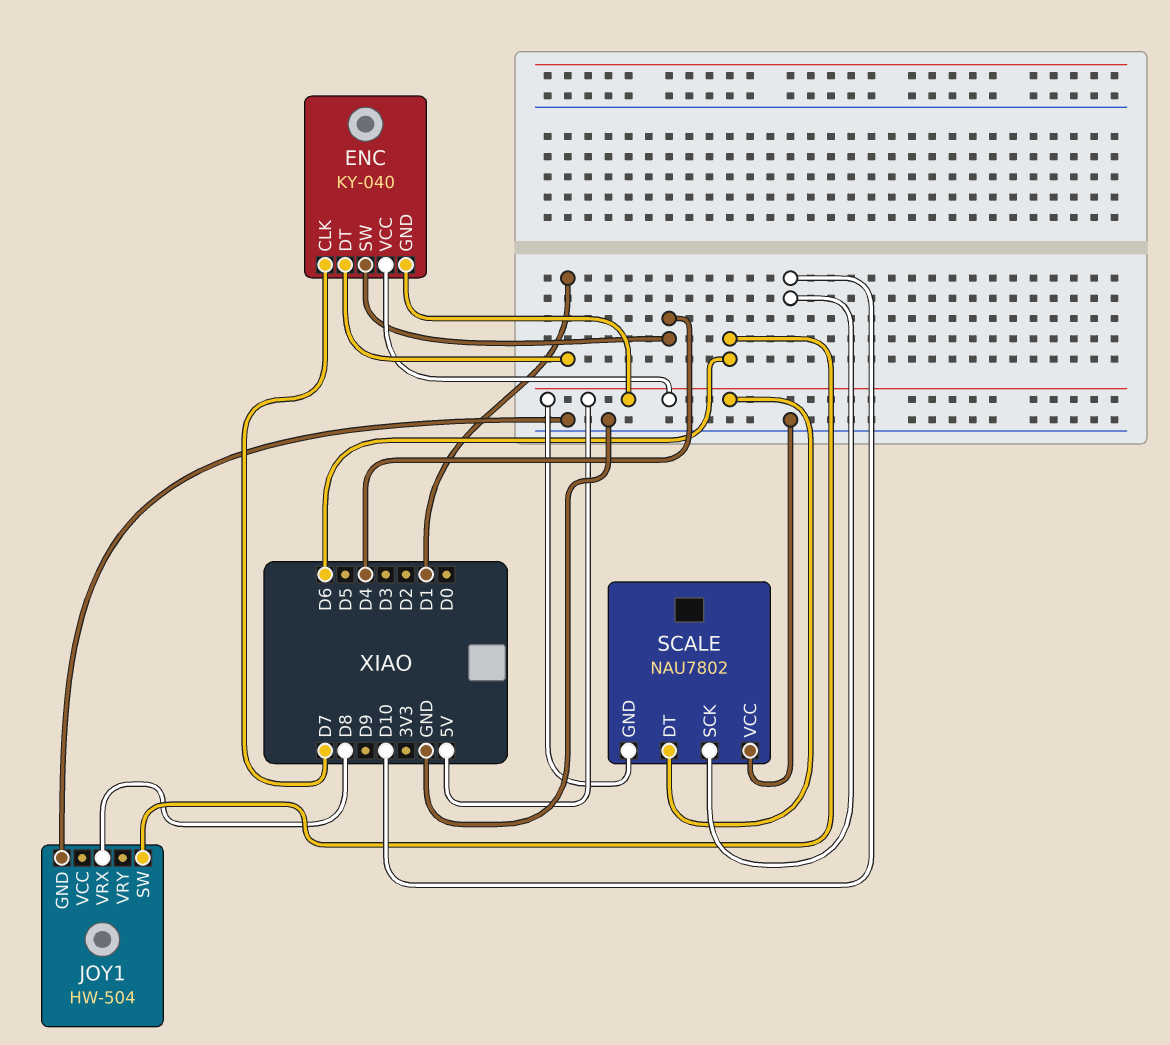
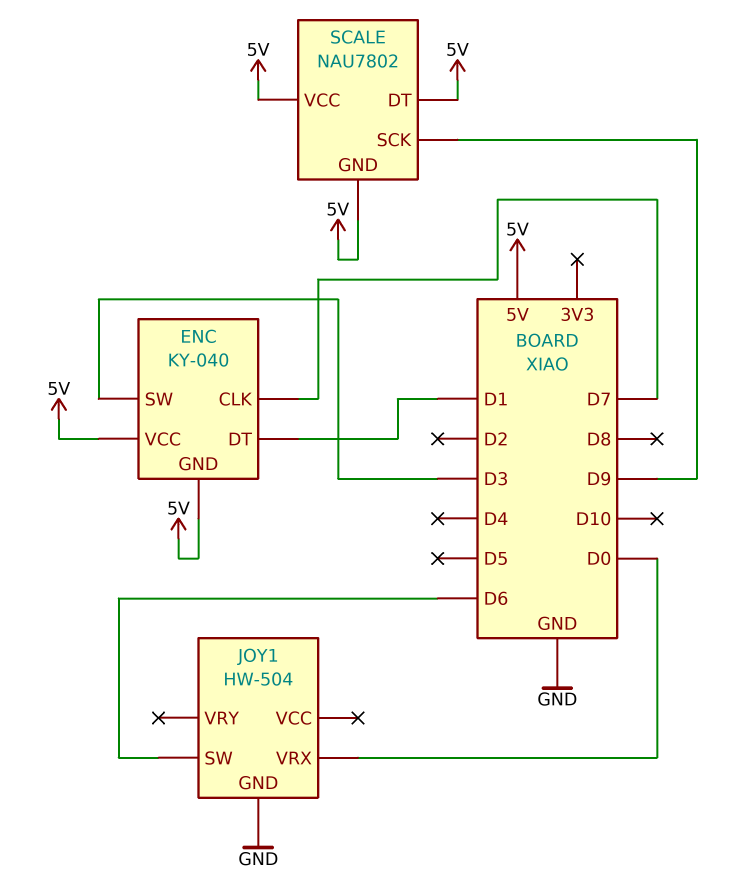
ENC pin SW: D4 -> D3
JOY1 pin VRX: D8 -> D0
SCALE pin SCK: D10 -> D9
SCALE pin VCC: GND -> 5V

